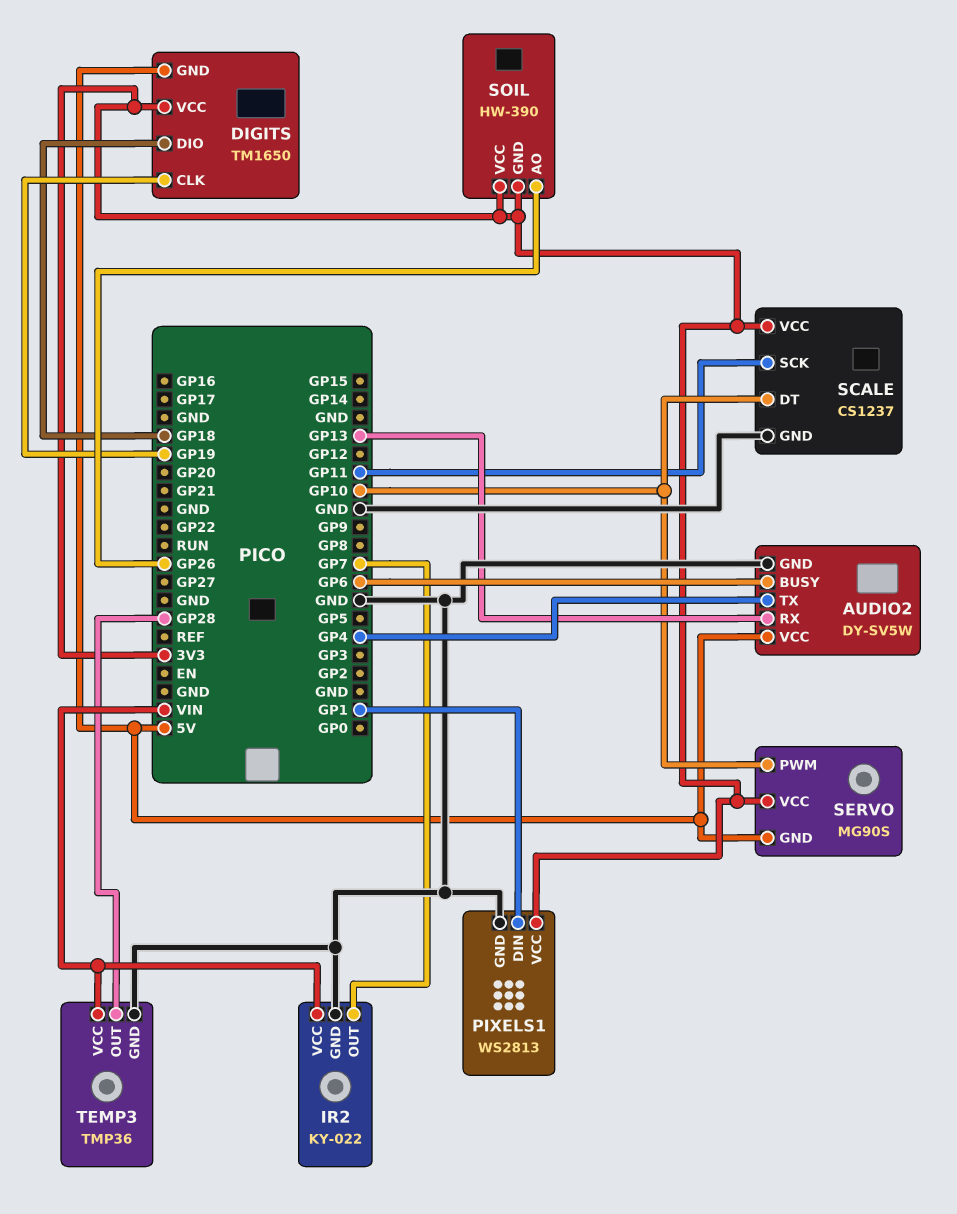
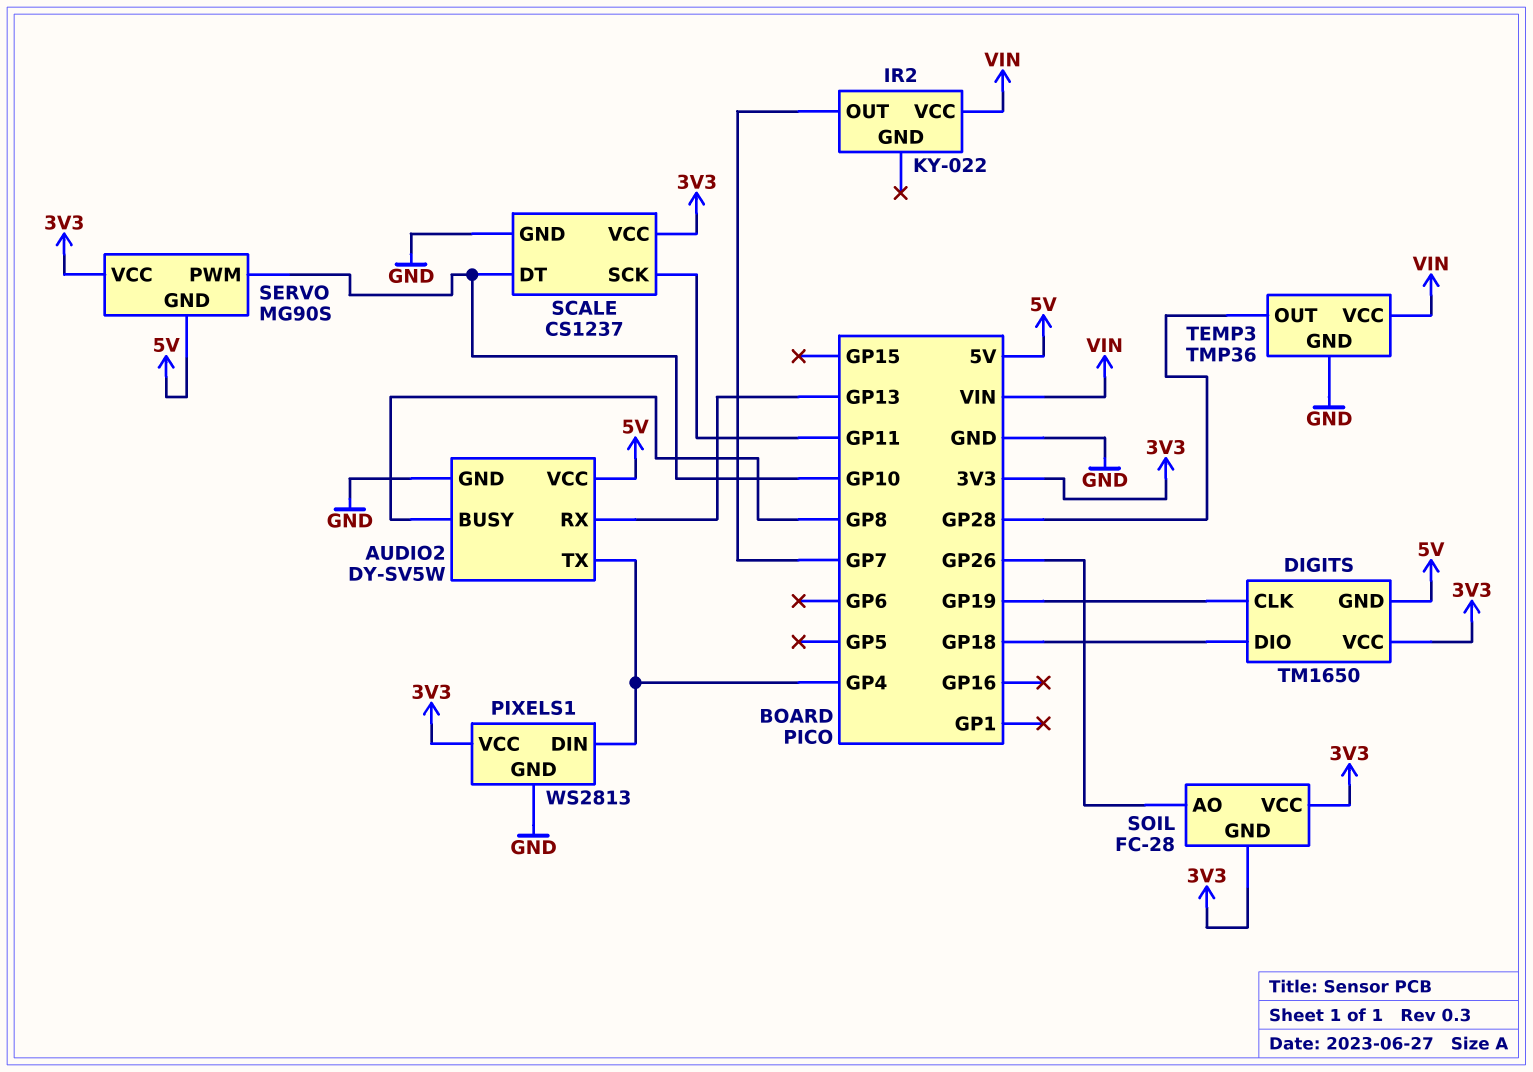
AUDIO2 pin BUSY: GP6 -> GP8
IR2 pin GND: GND -> none
PIXELS1 pin DIN: GP1 -> GP4
SOIL: HW-390 -> FC-28

